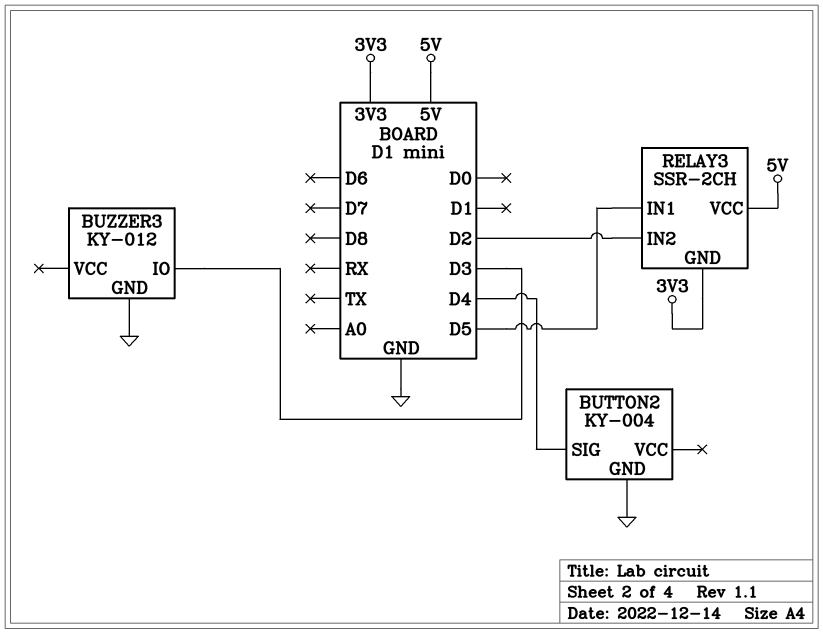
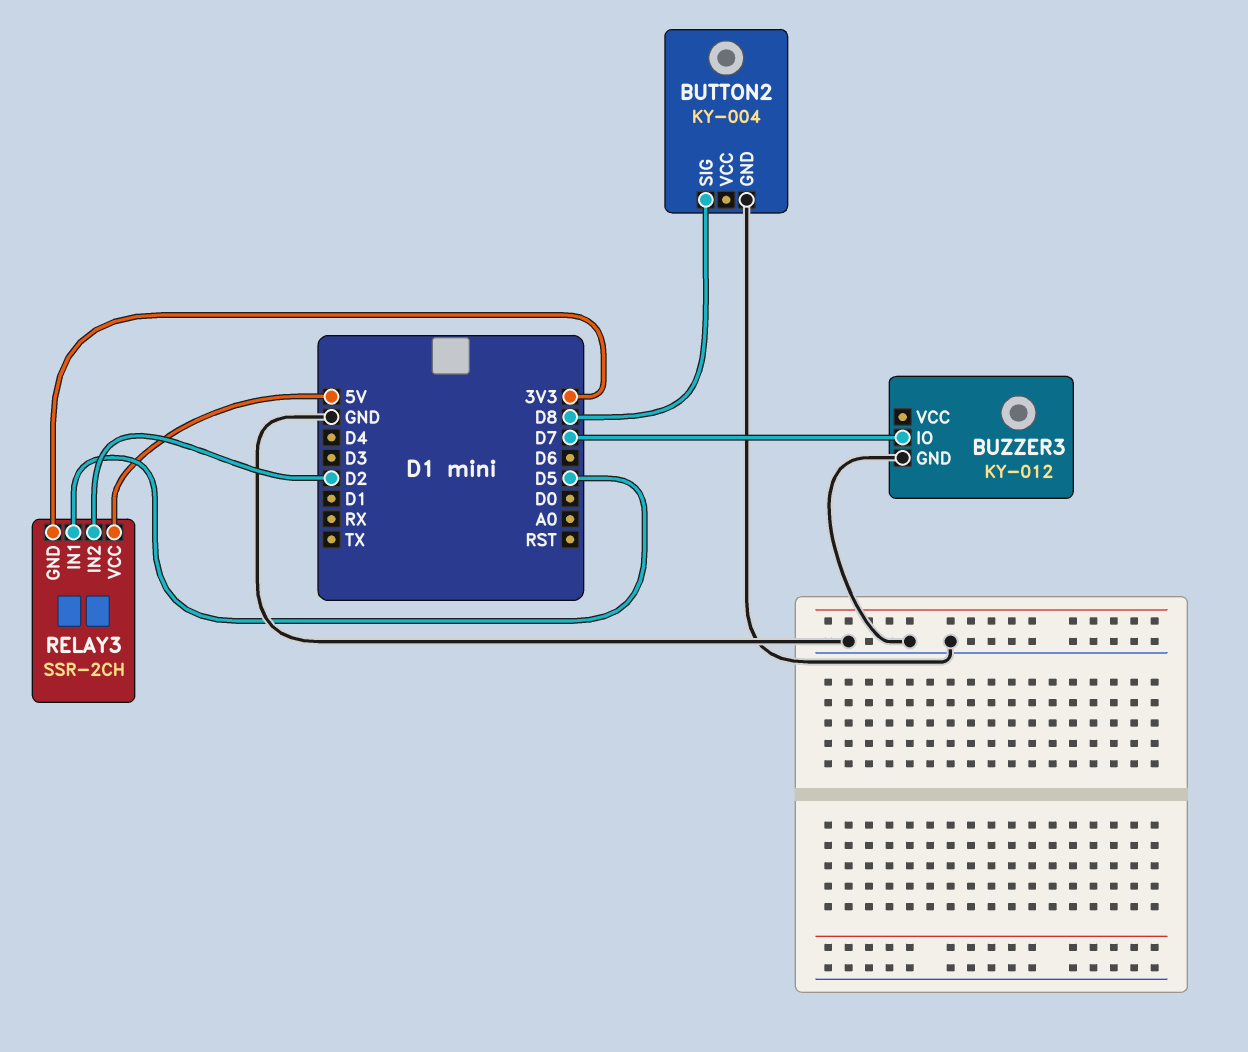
BUTTON2 pin SIG: D4 -> D8
BUZZER3 pin IO: D3 -> D7

